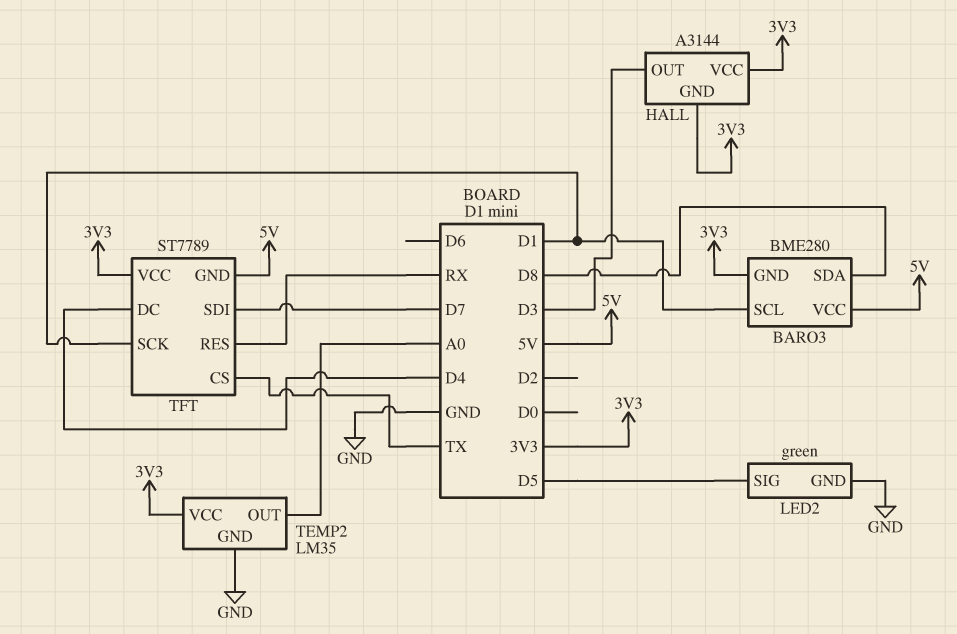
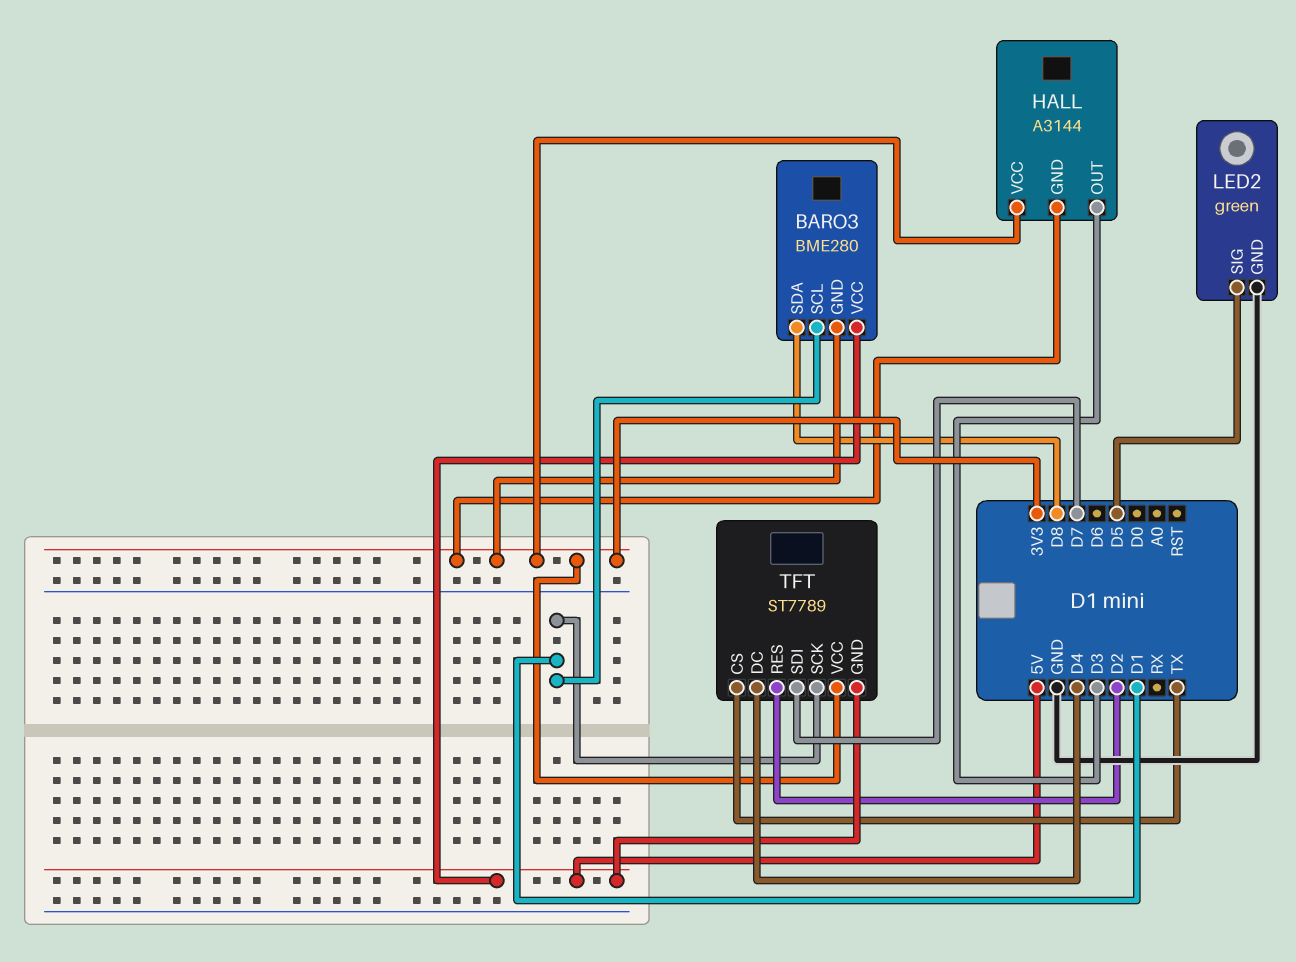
TEMP2: LM35 -> none
TEMP2 pin GND: GND -> none
TEMP2 pin OUT: A0 -> none
TEMP2 pin VCC: 3V3 -> none
TFT pin RES: RX -> D2

